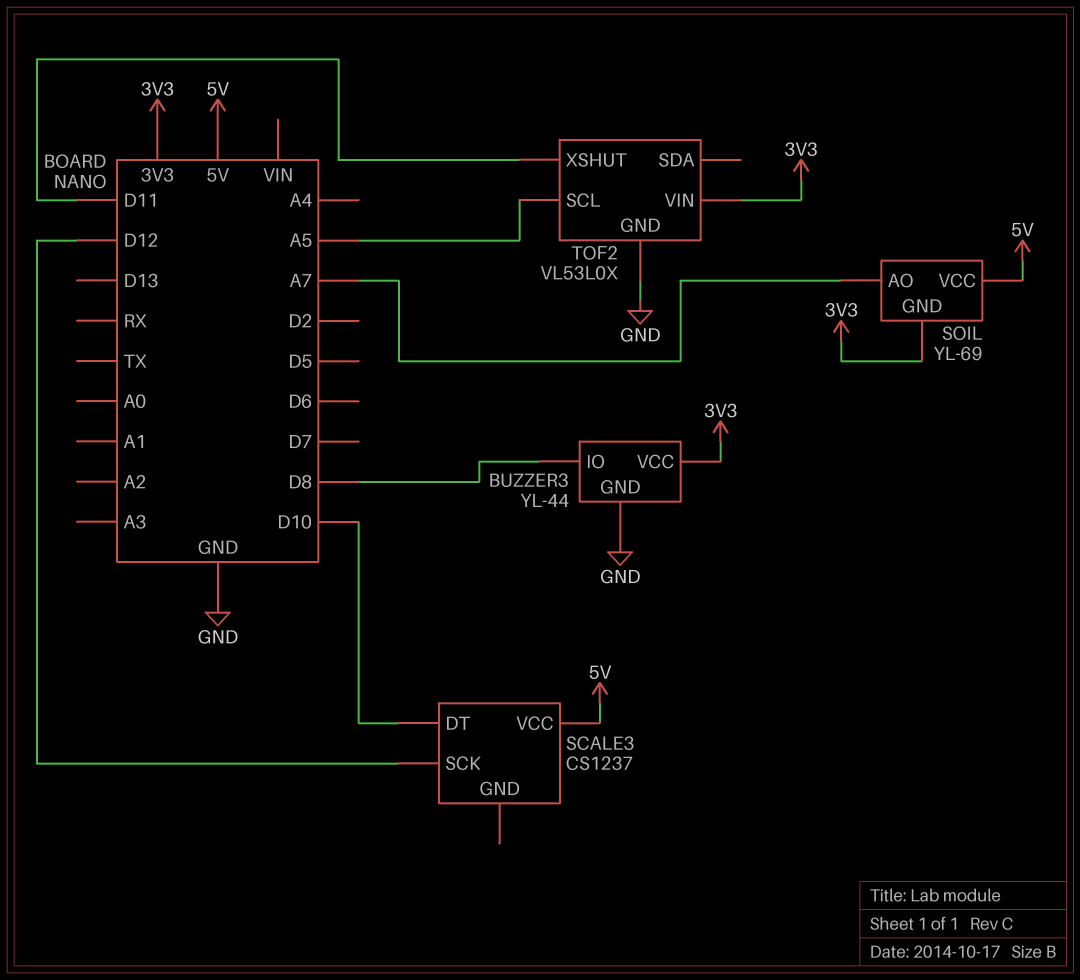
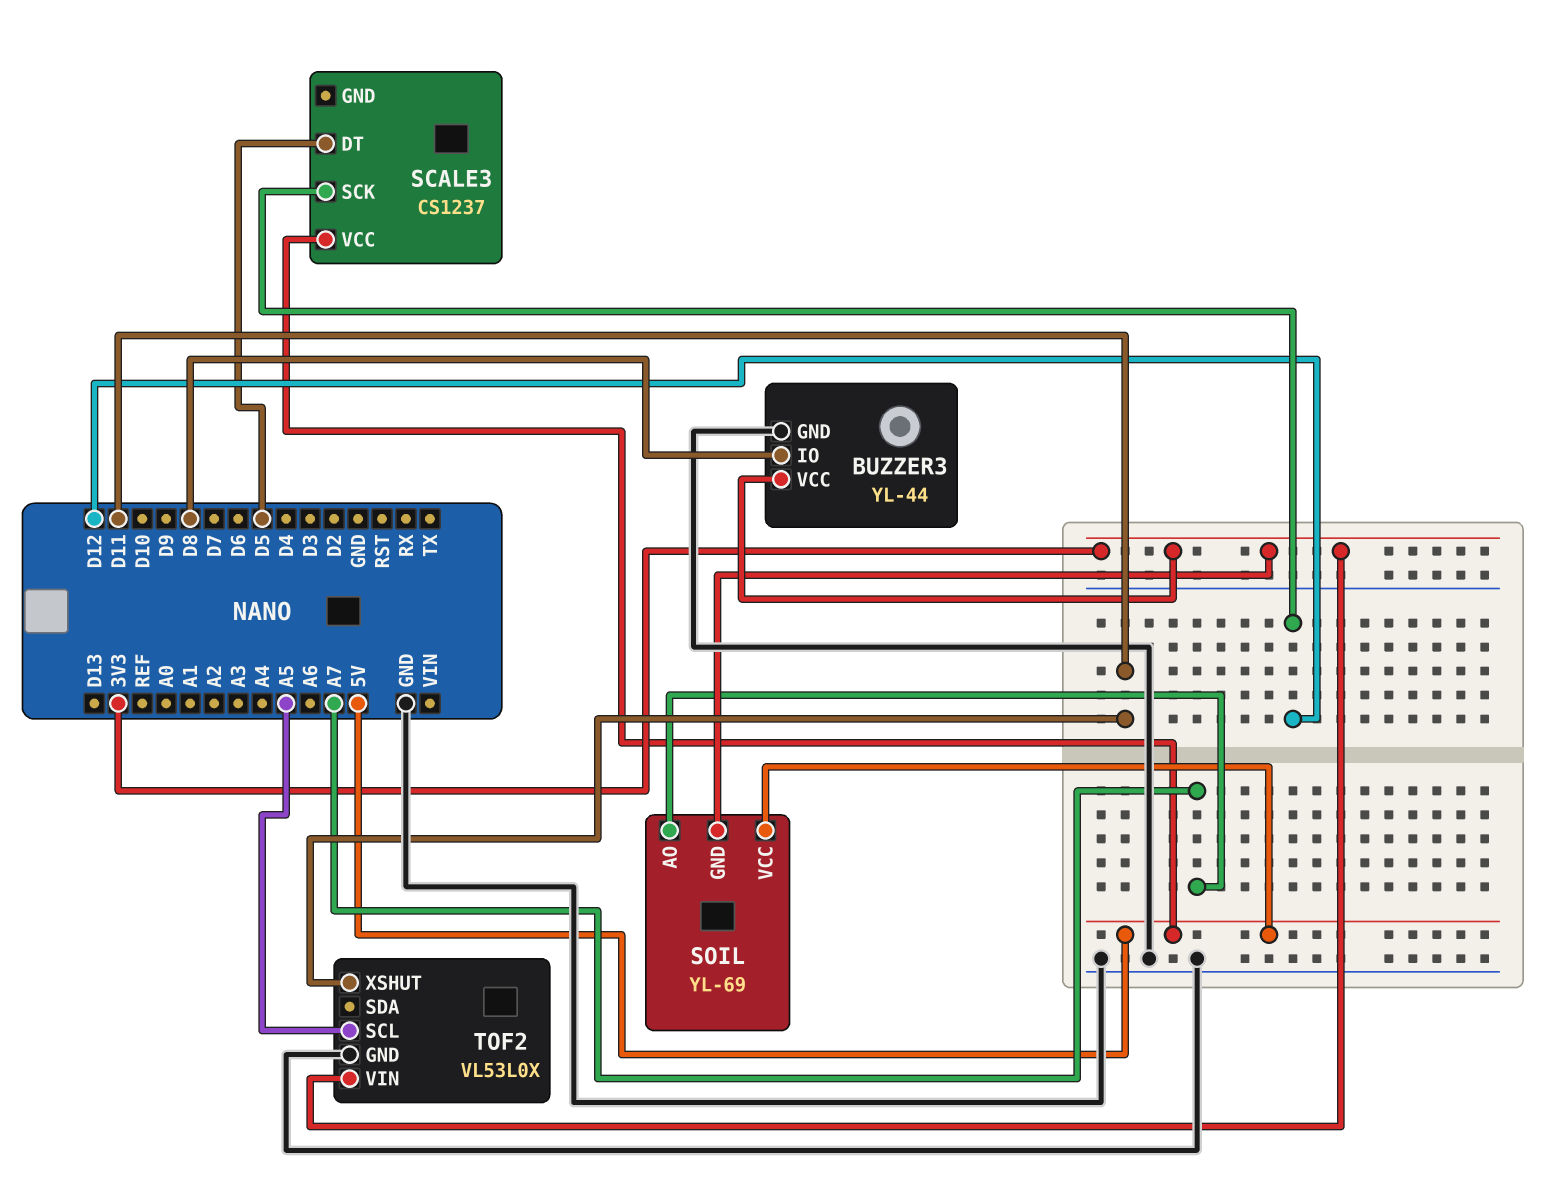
SCALE3 pin DT: D10 -> D5

